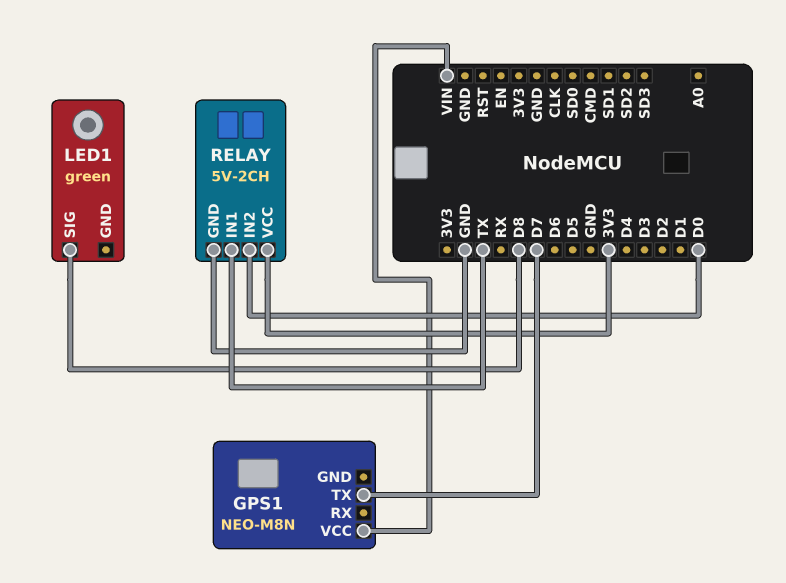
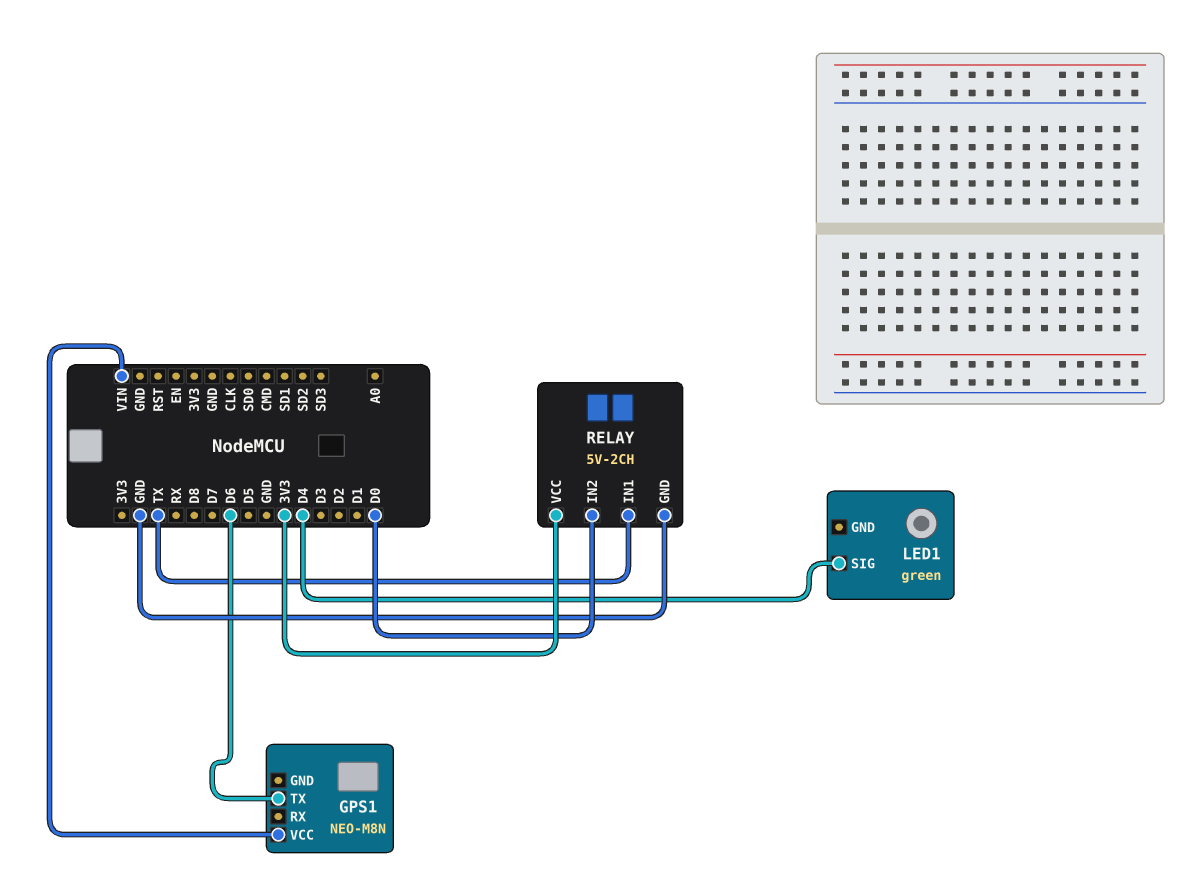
GPS1 pin TX: D7 -> D6
LED1 pin SIG: D8 -> D4

